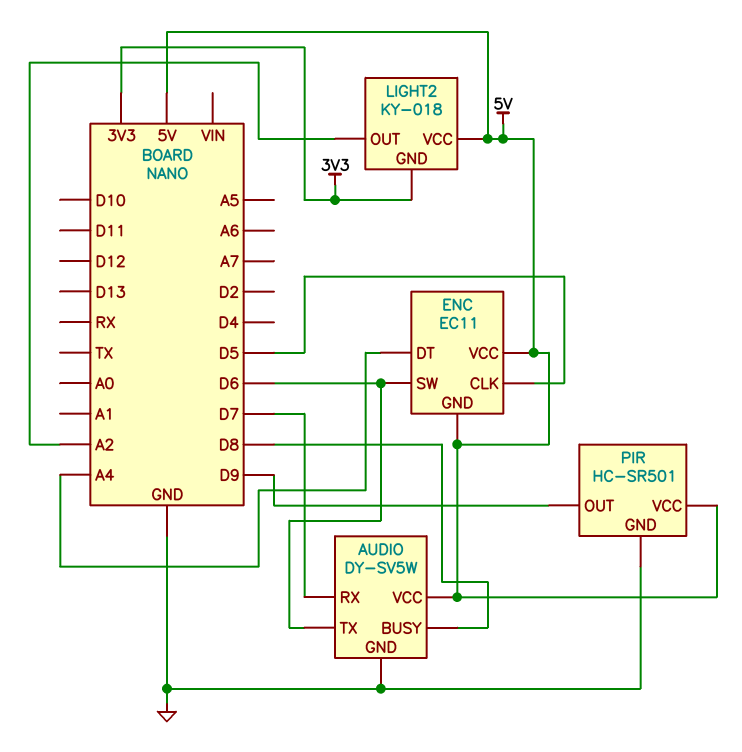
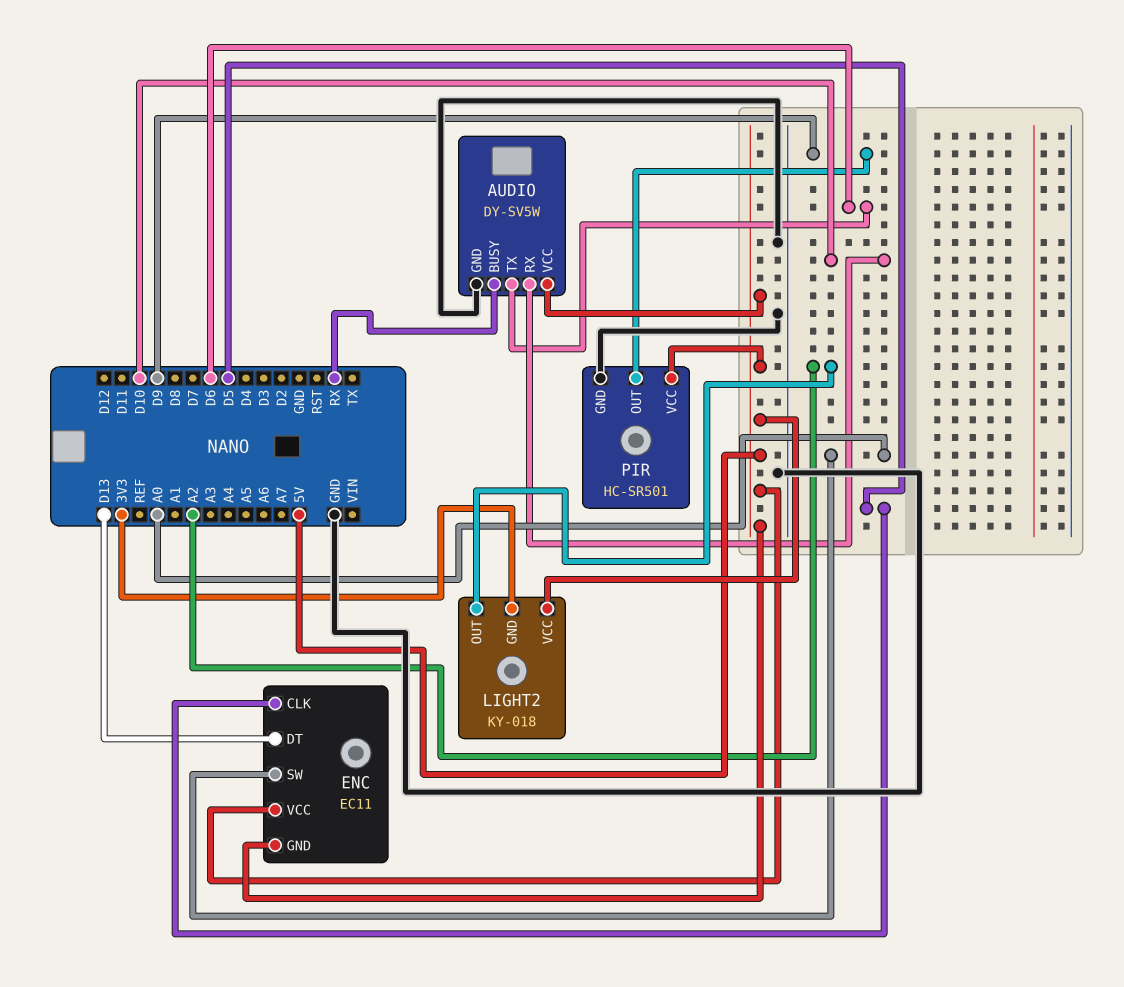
AUDIO pin BUSY: D8 -> RX
AUDIO pin RX: D7 -> D10
ENC pin DT: A4 -> D13
ENC pin SW: D6 -> A0

